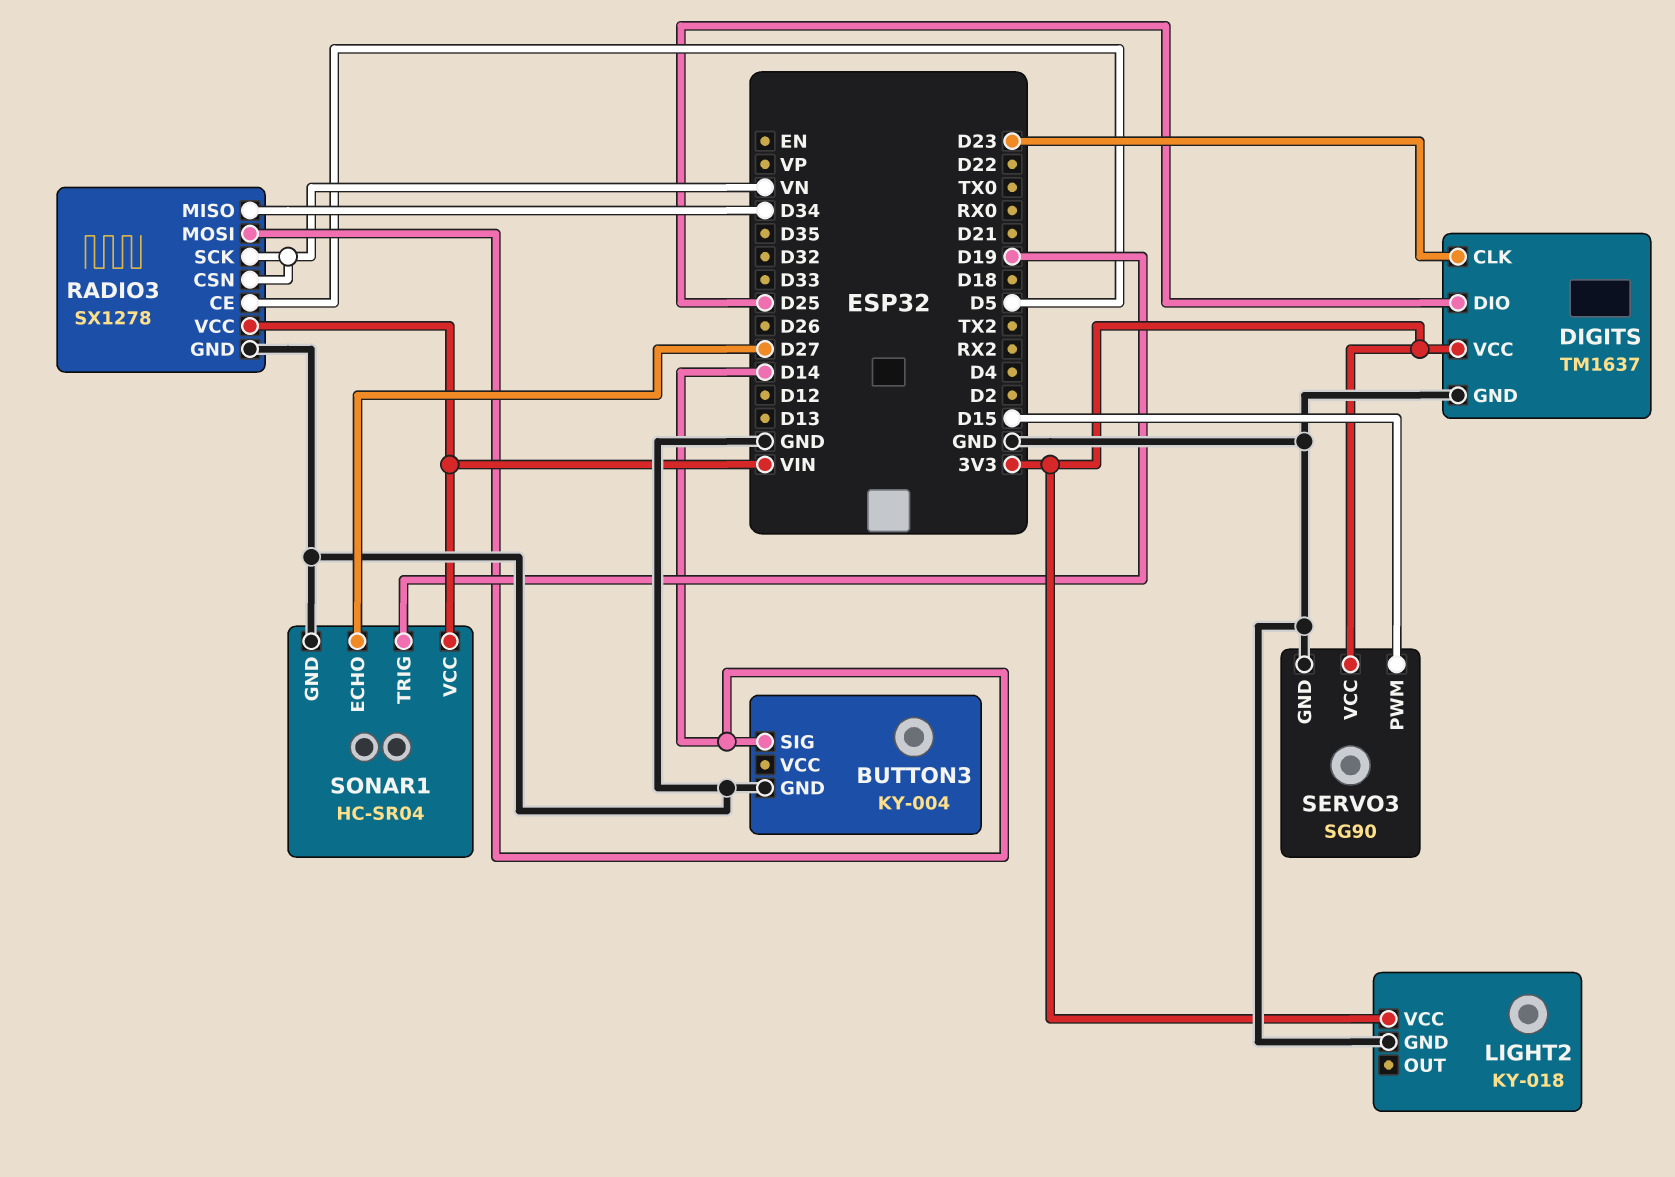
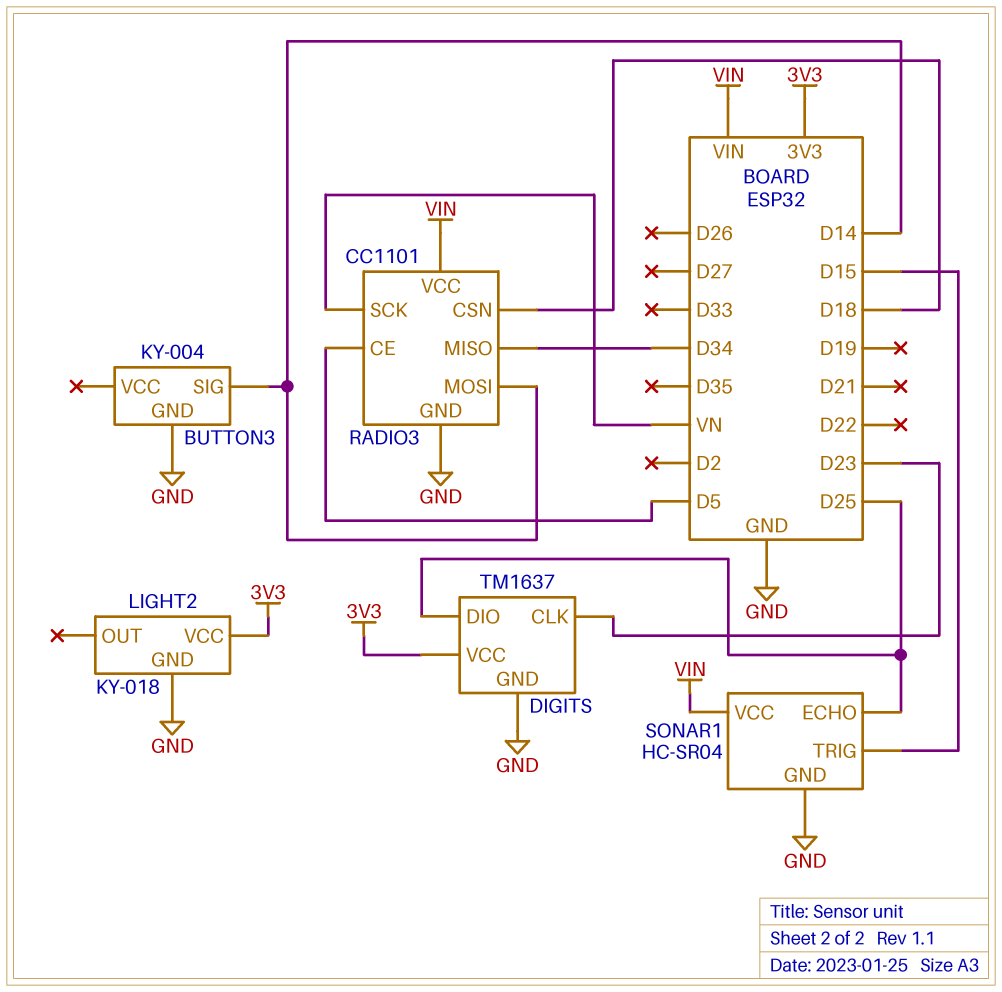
RADIO3: SX1278 -> CC1101
RADIO3 pin CSN: VN -> D18
SERVO3: SG90 -> none
SERVO3 pin GND: GND -> none
SERVO3 pin PWM: D15 -> none
SERVO3 pin VCC: 3V3 -> none
SONAR1 pin ECHO: D27 -> D25
SONAR1 pin TRIG: D19 -> D15

